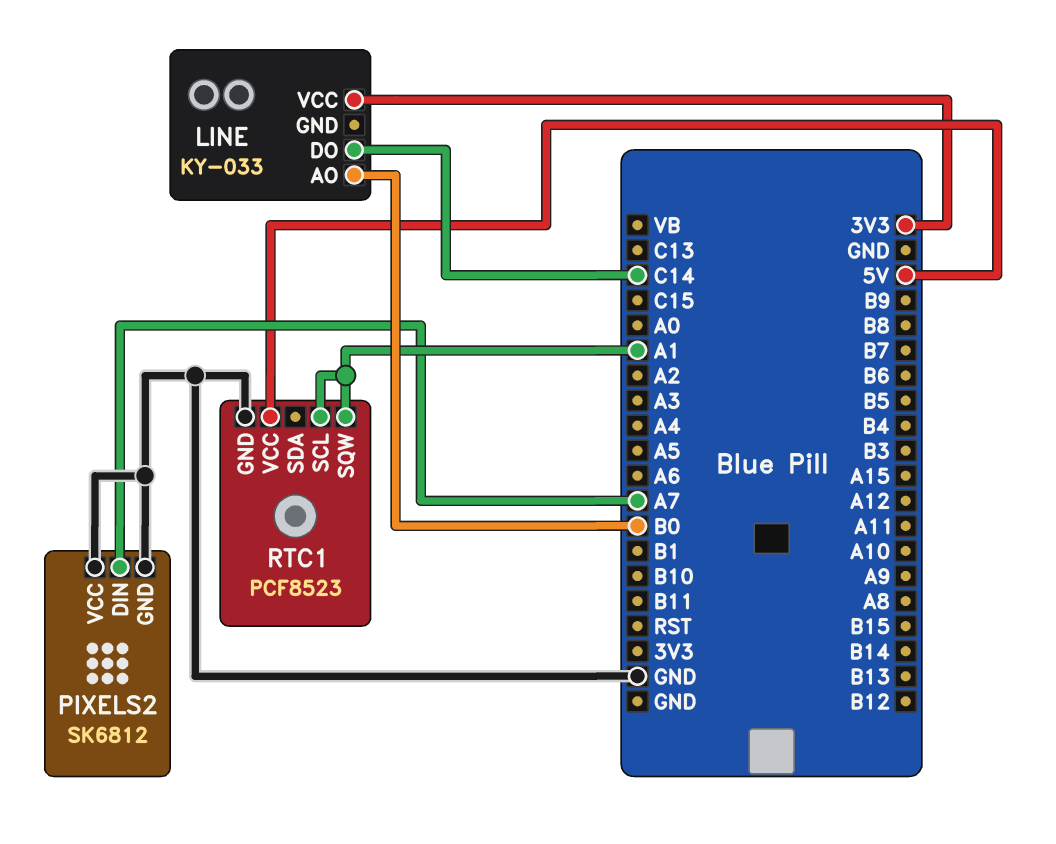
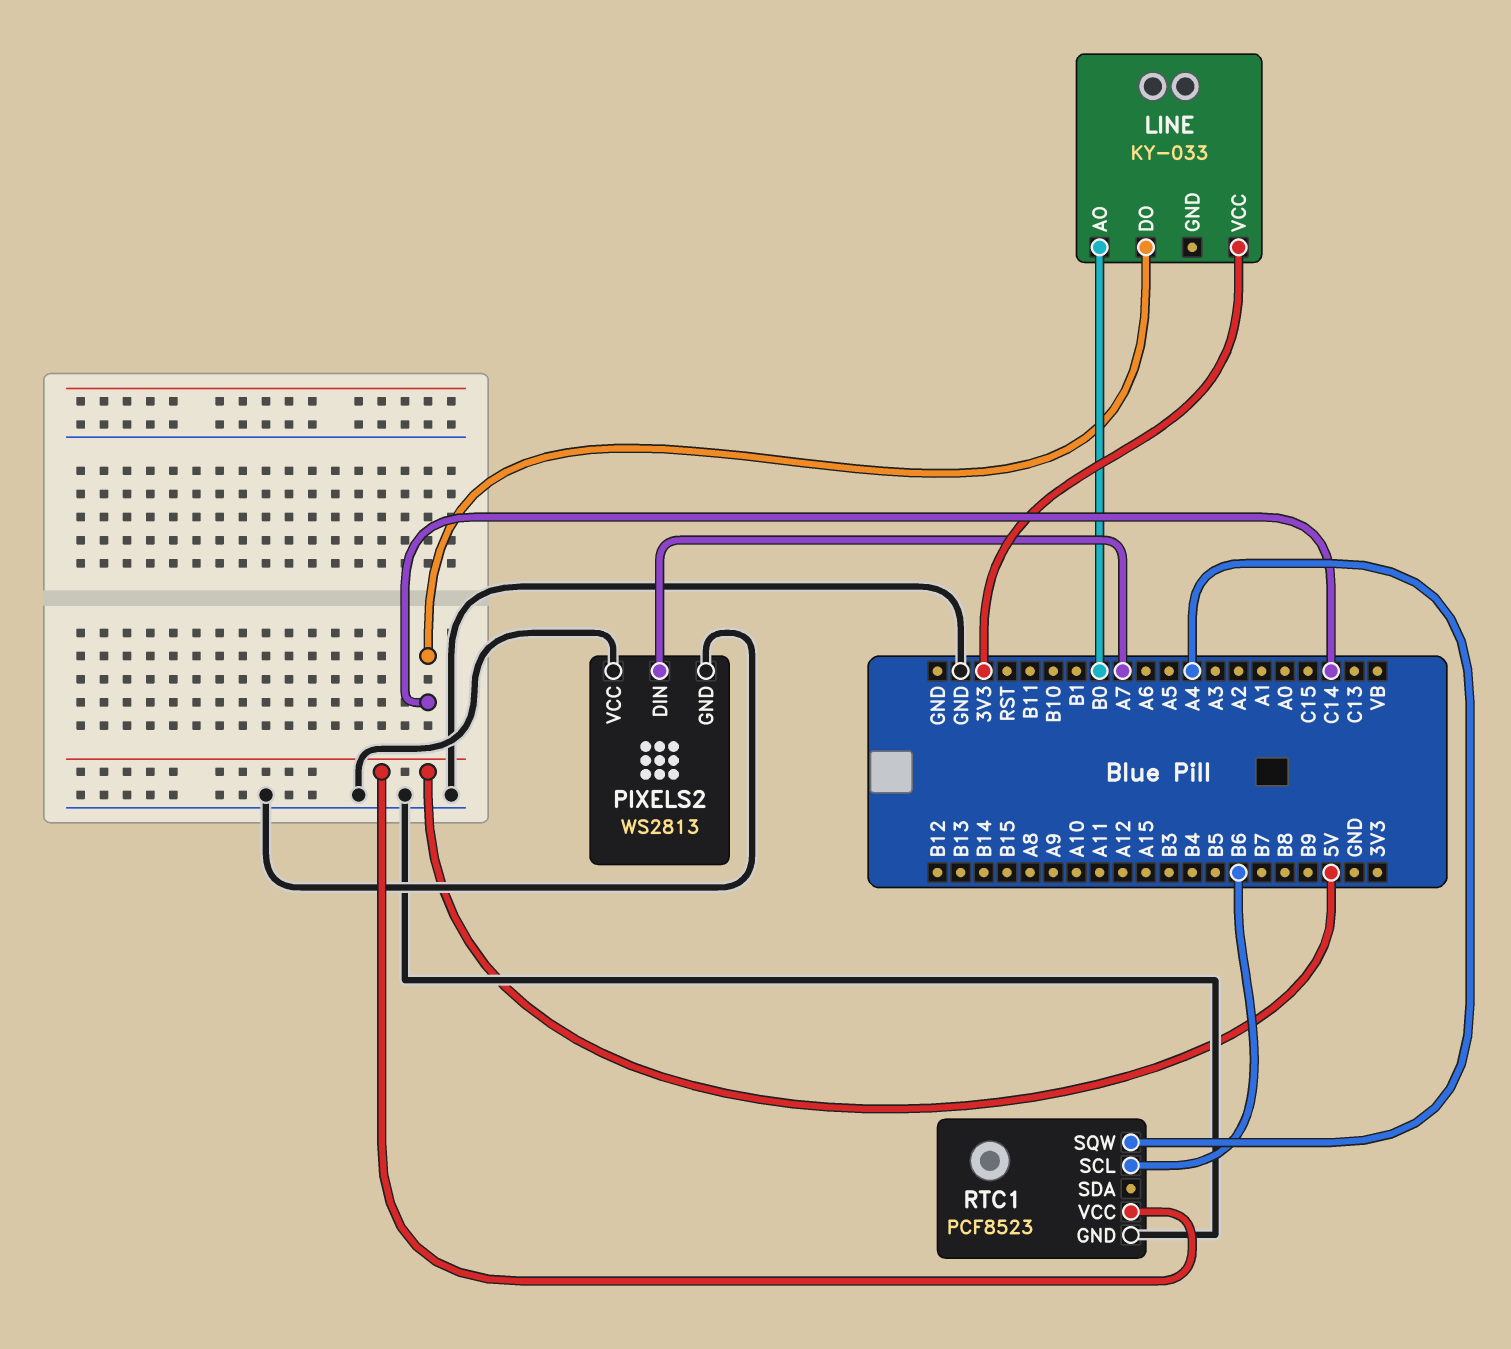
PIXELS2: SK6812 -> WS2813
RTC1 pin SCL: A1 -> B6
RTC1 pin SQW: A1 -> A4

